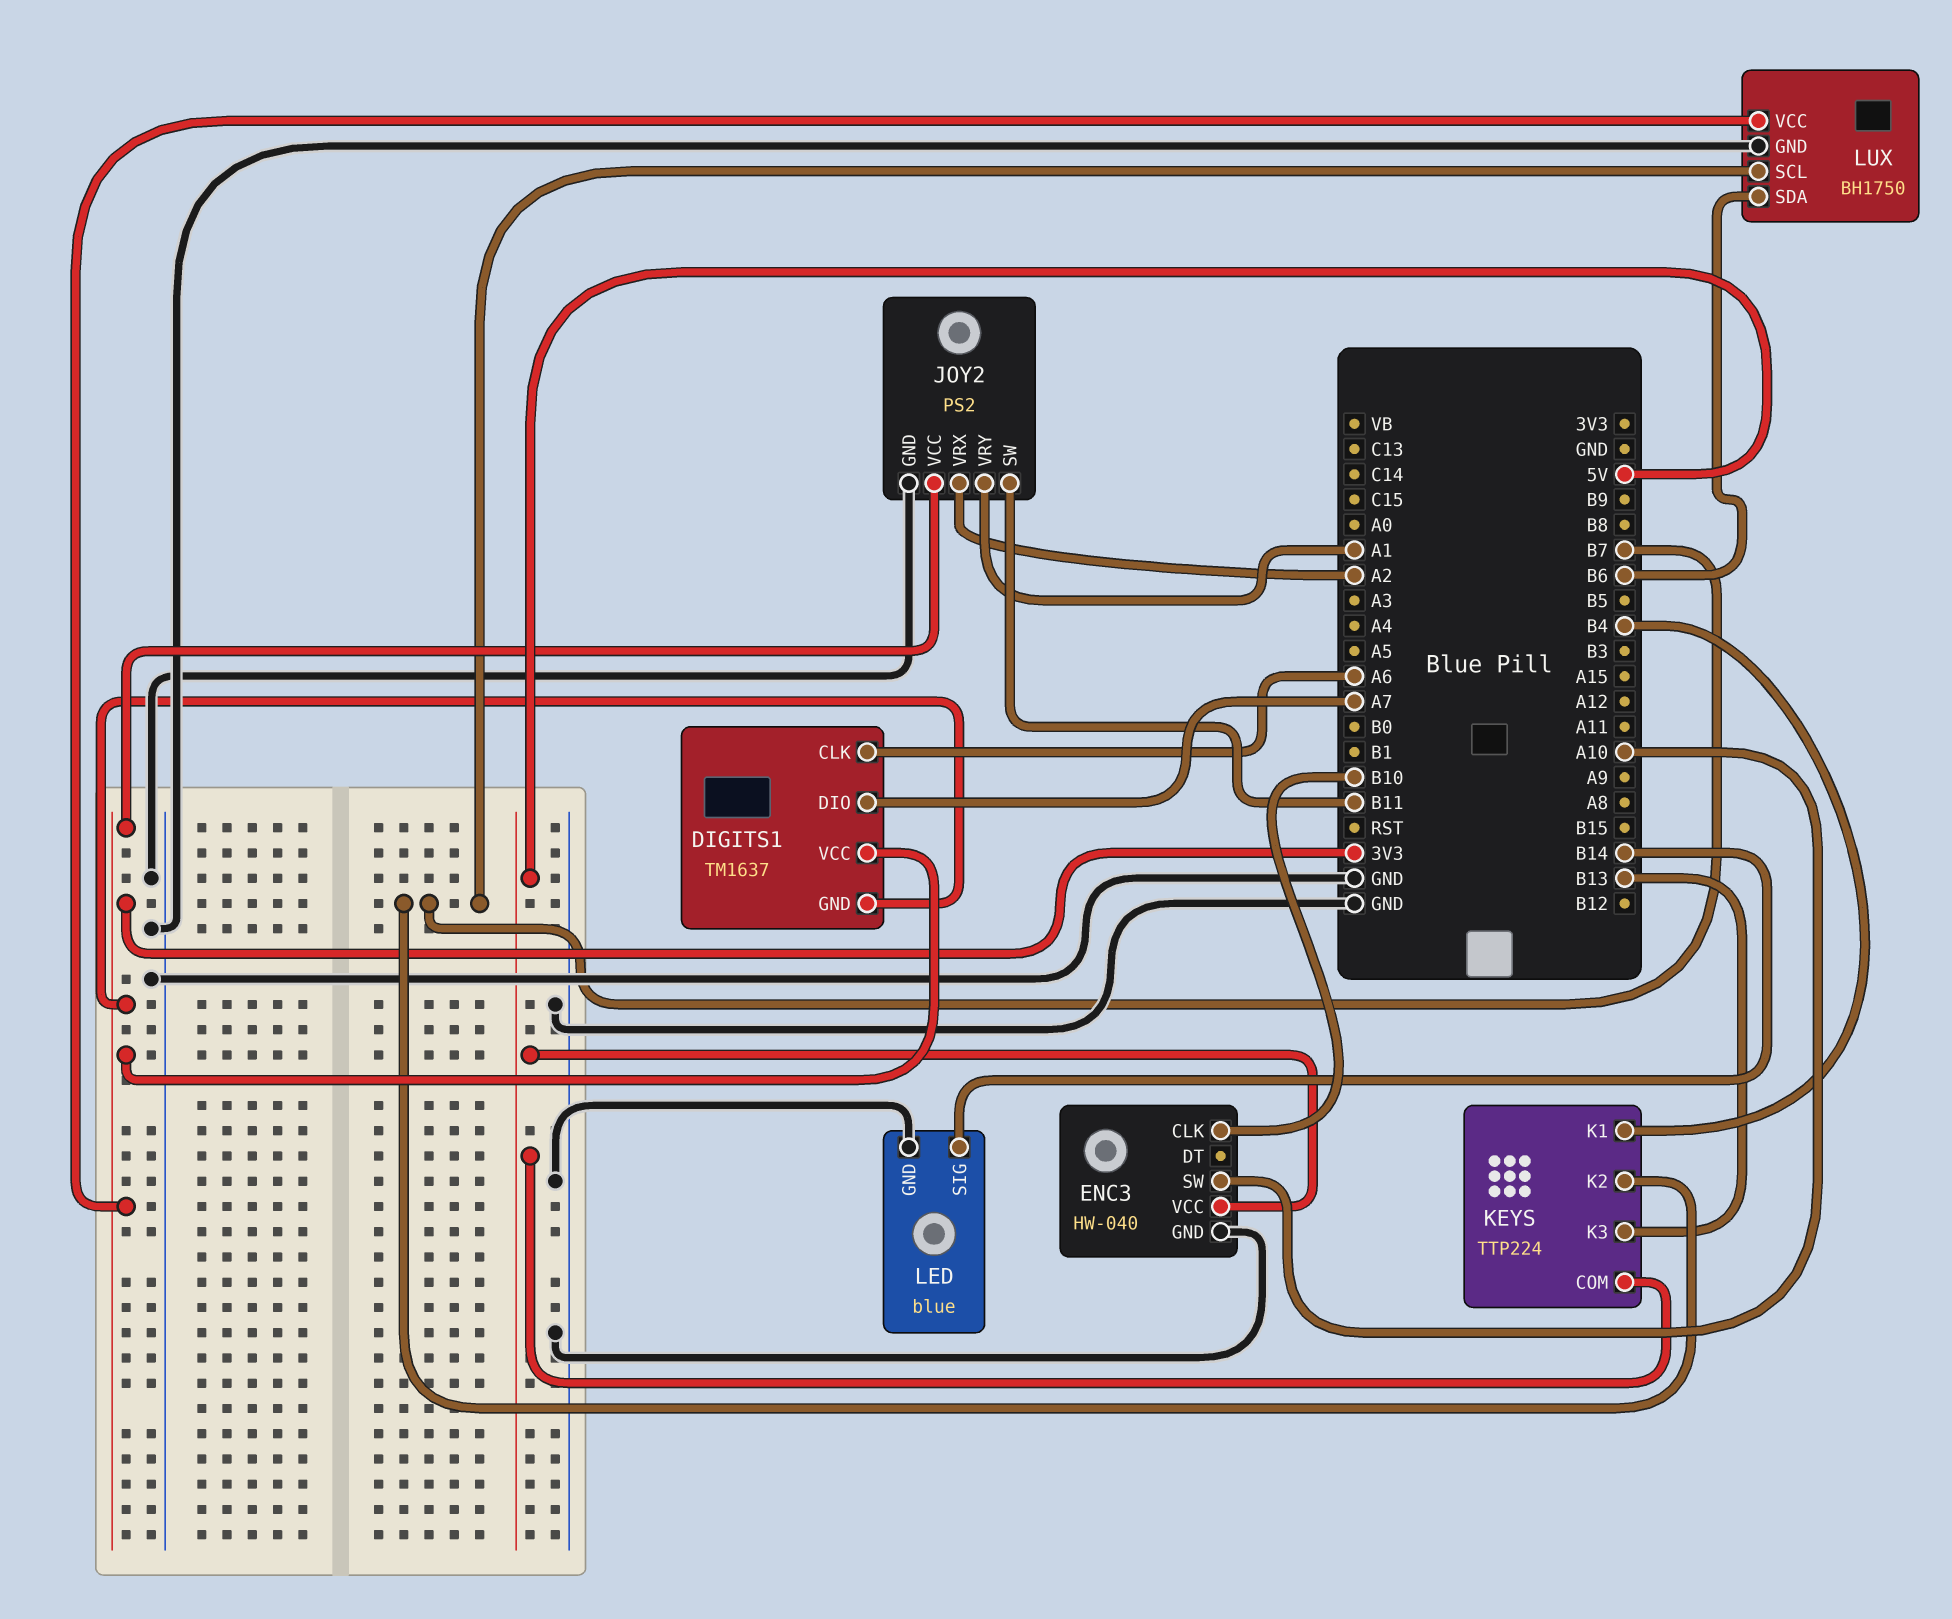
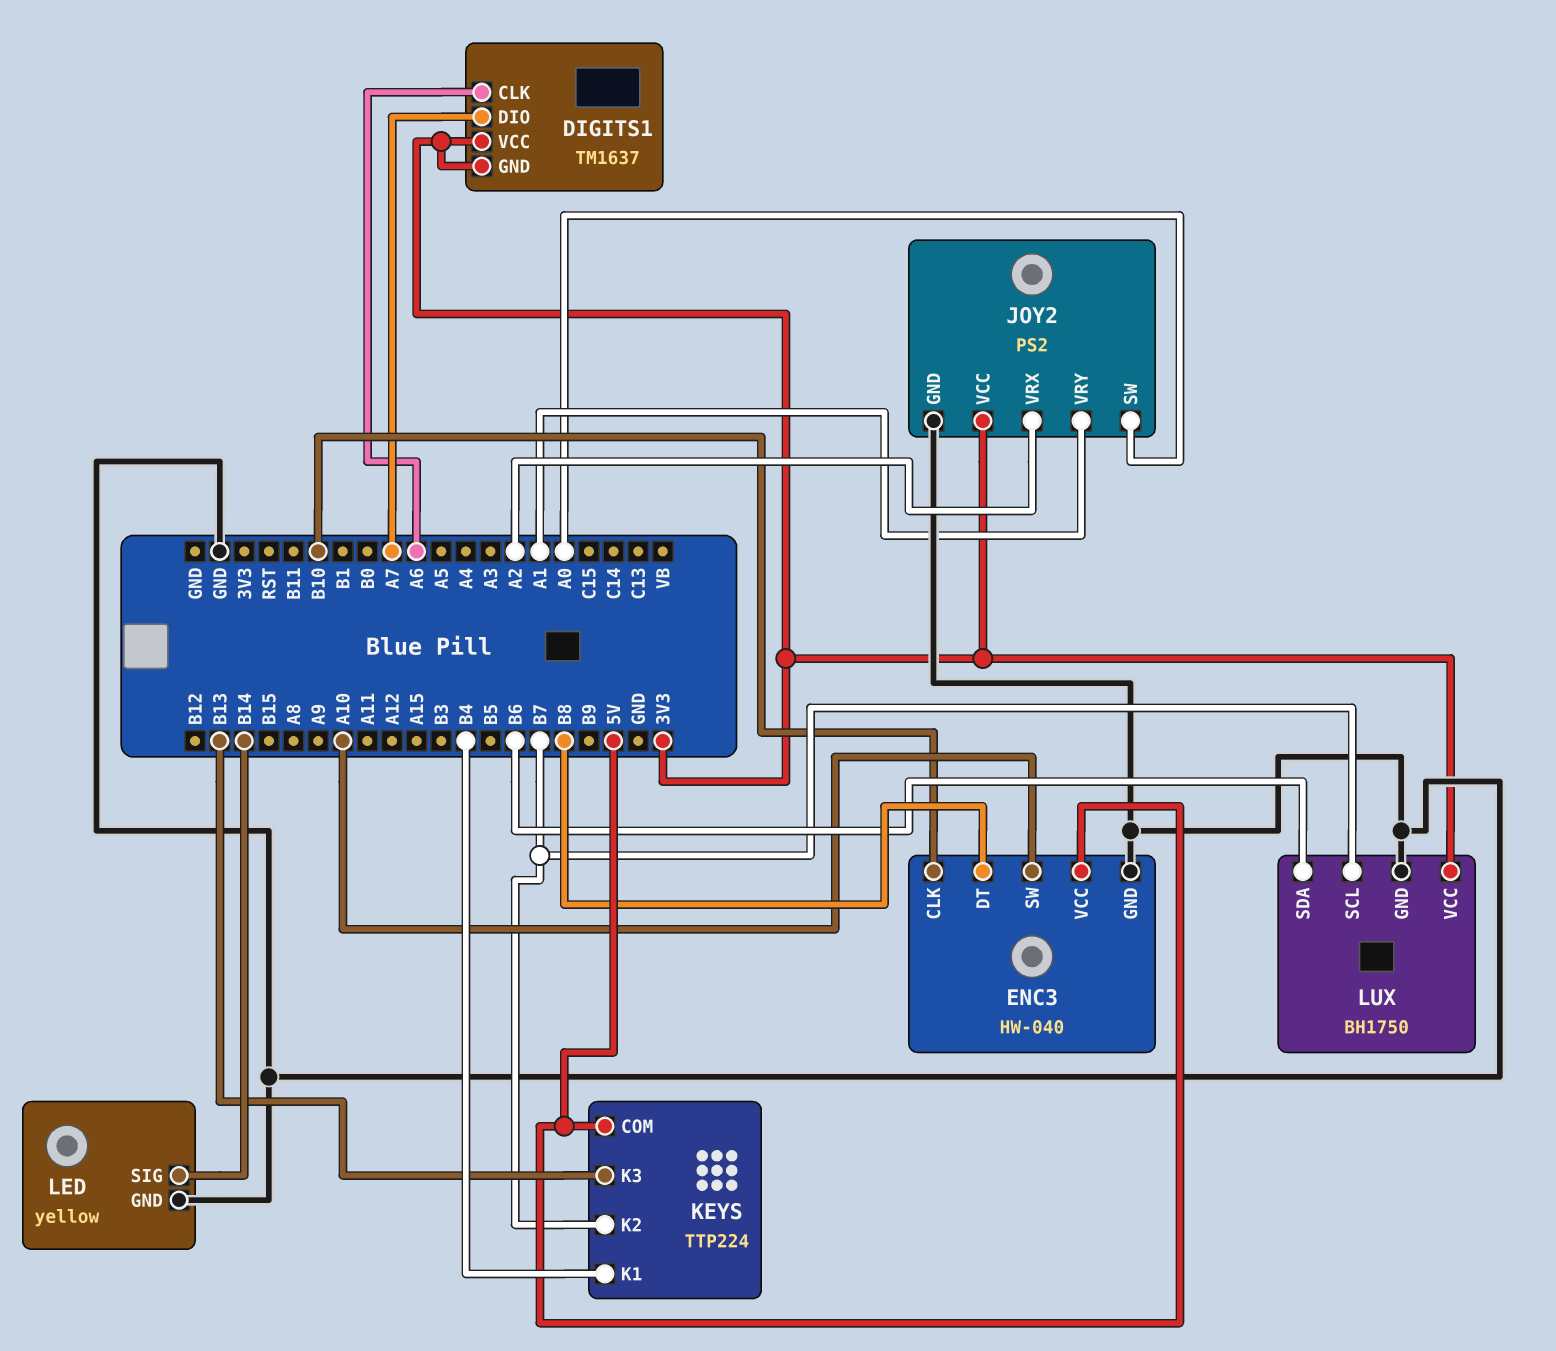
ENC3 pin DT: none -> B8
JOY2 pin SW: B11 -> A0
LED: blue -> yellow

